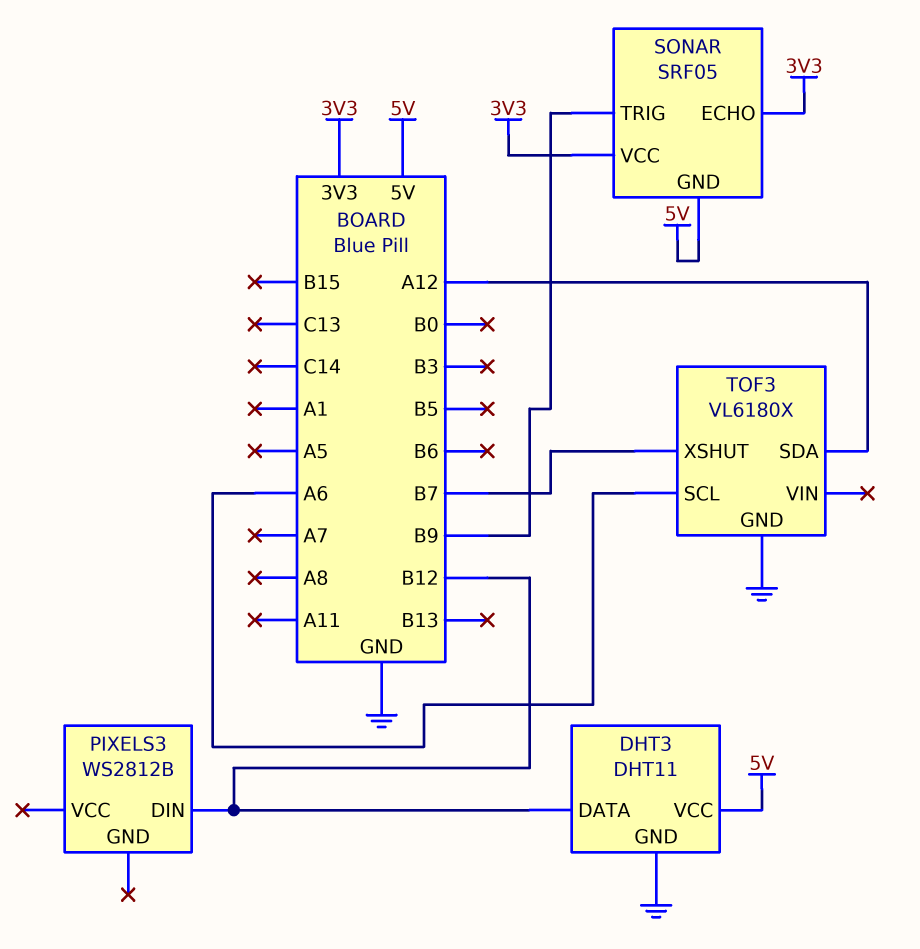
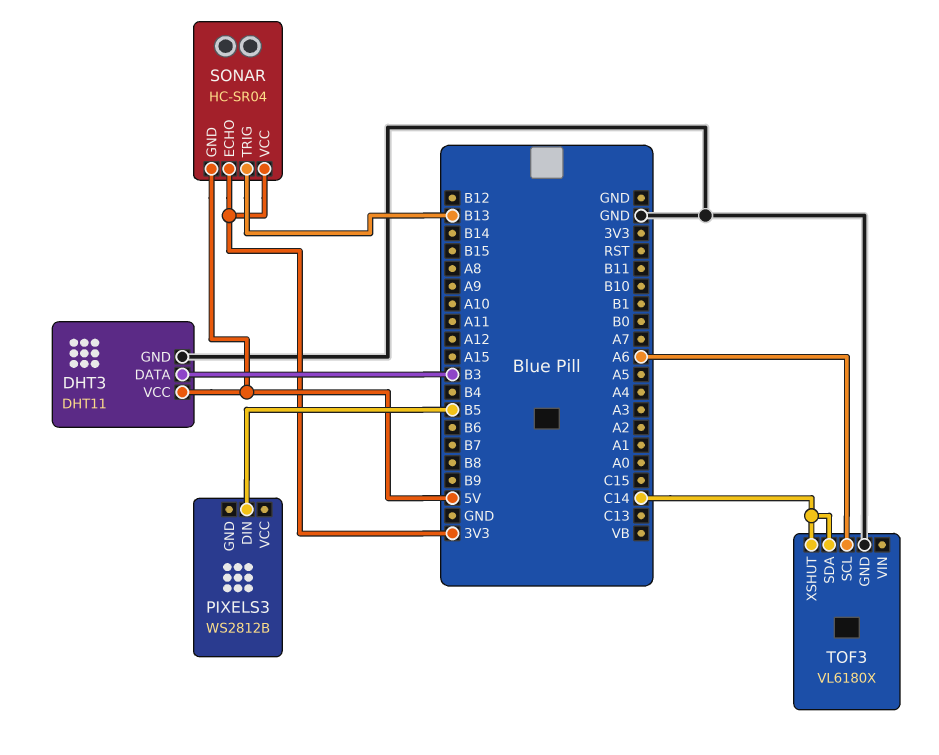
DHT3 pin DATA: B12 -> B3
PIXELS3 pin DIN: B12 -> B5
SONAR: SRF05 -> HC-SR04
SONAR pin TRIG: B9 -> B13
TOF3 pin SDA: A12 -> C14
TOF3 pin XSHUT: B7 -> C14

